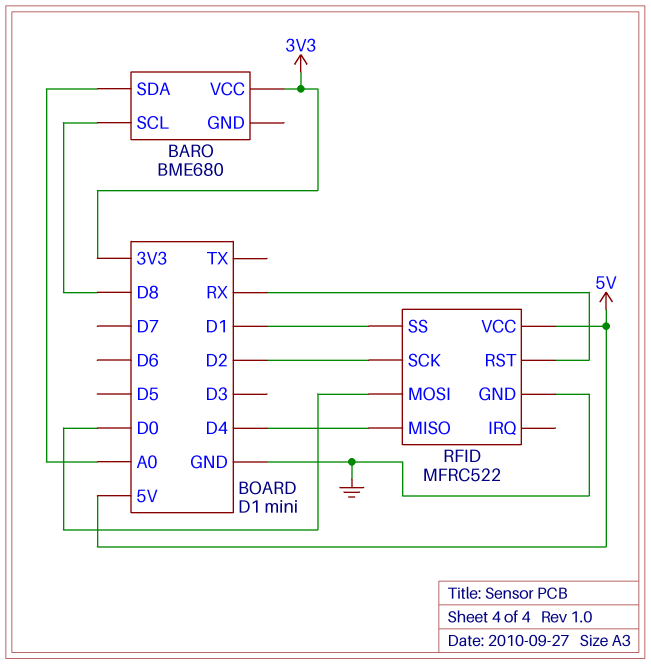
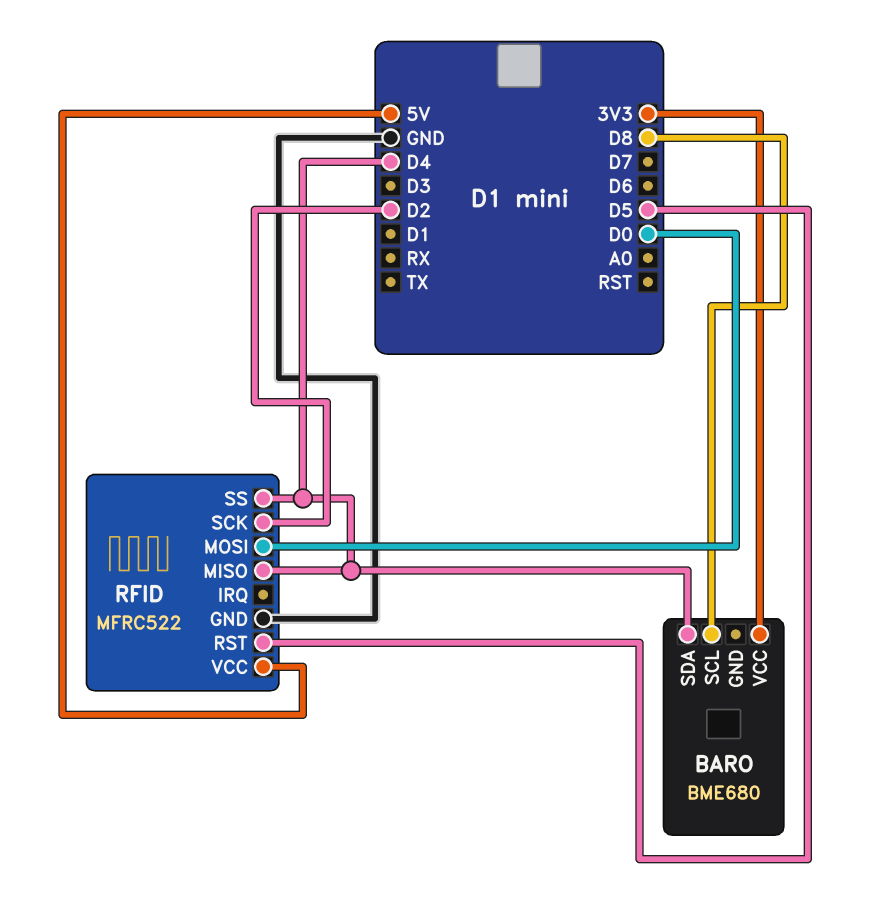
BARO pin SDA: A0 -> D4
RFID pin RST: RX -> D5
RFID pin SS: D1 -> D4

